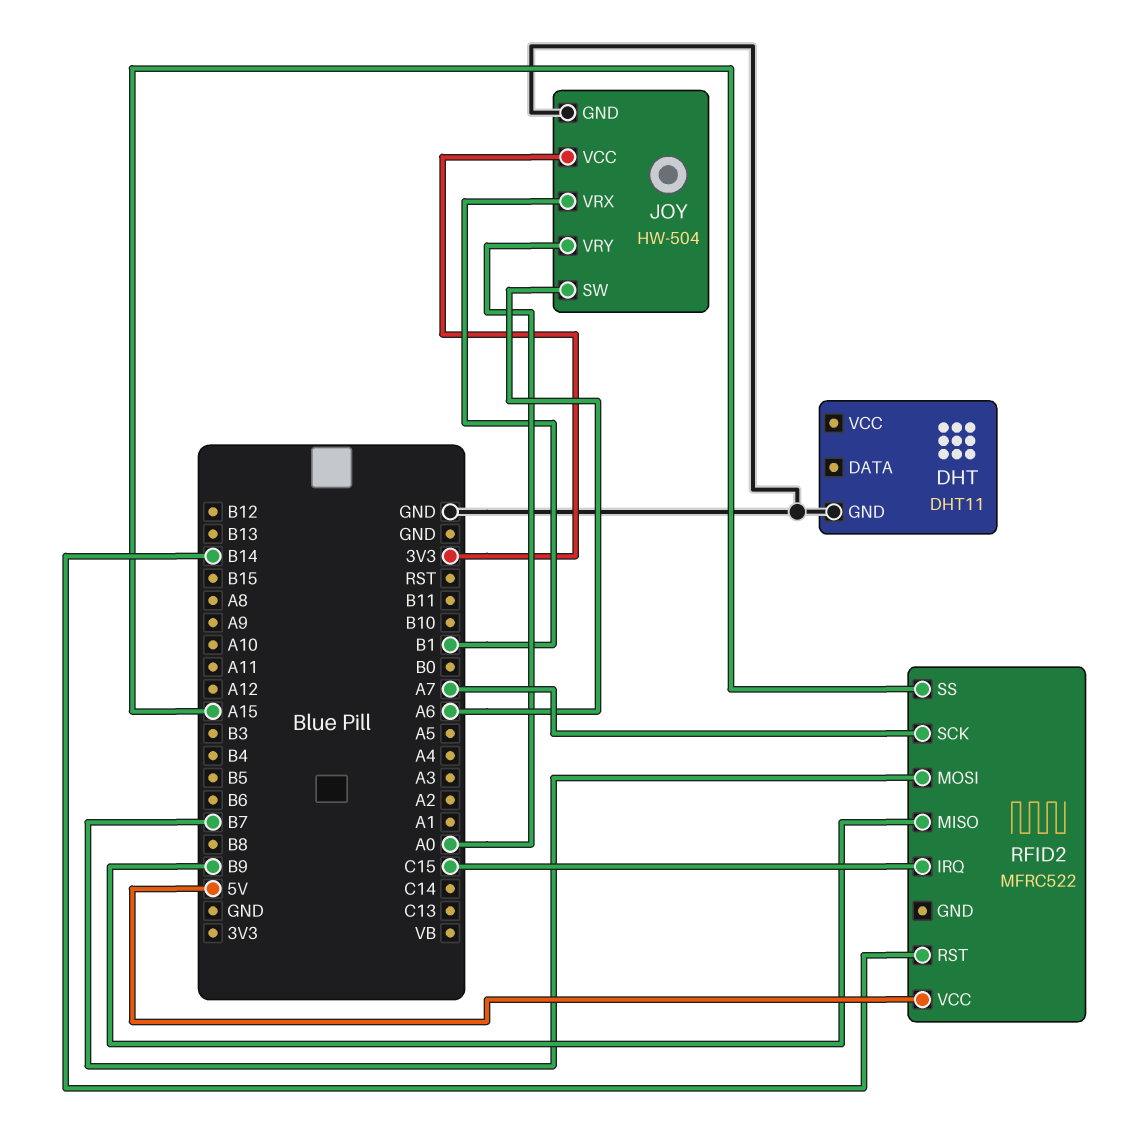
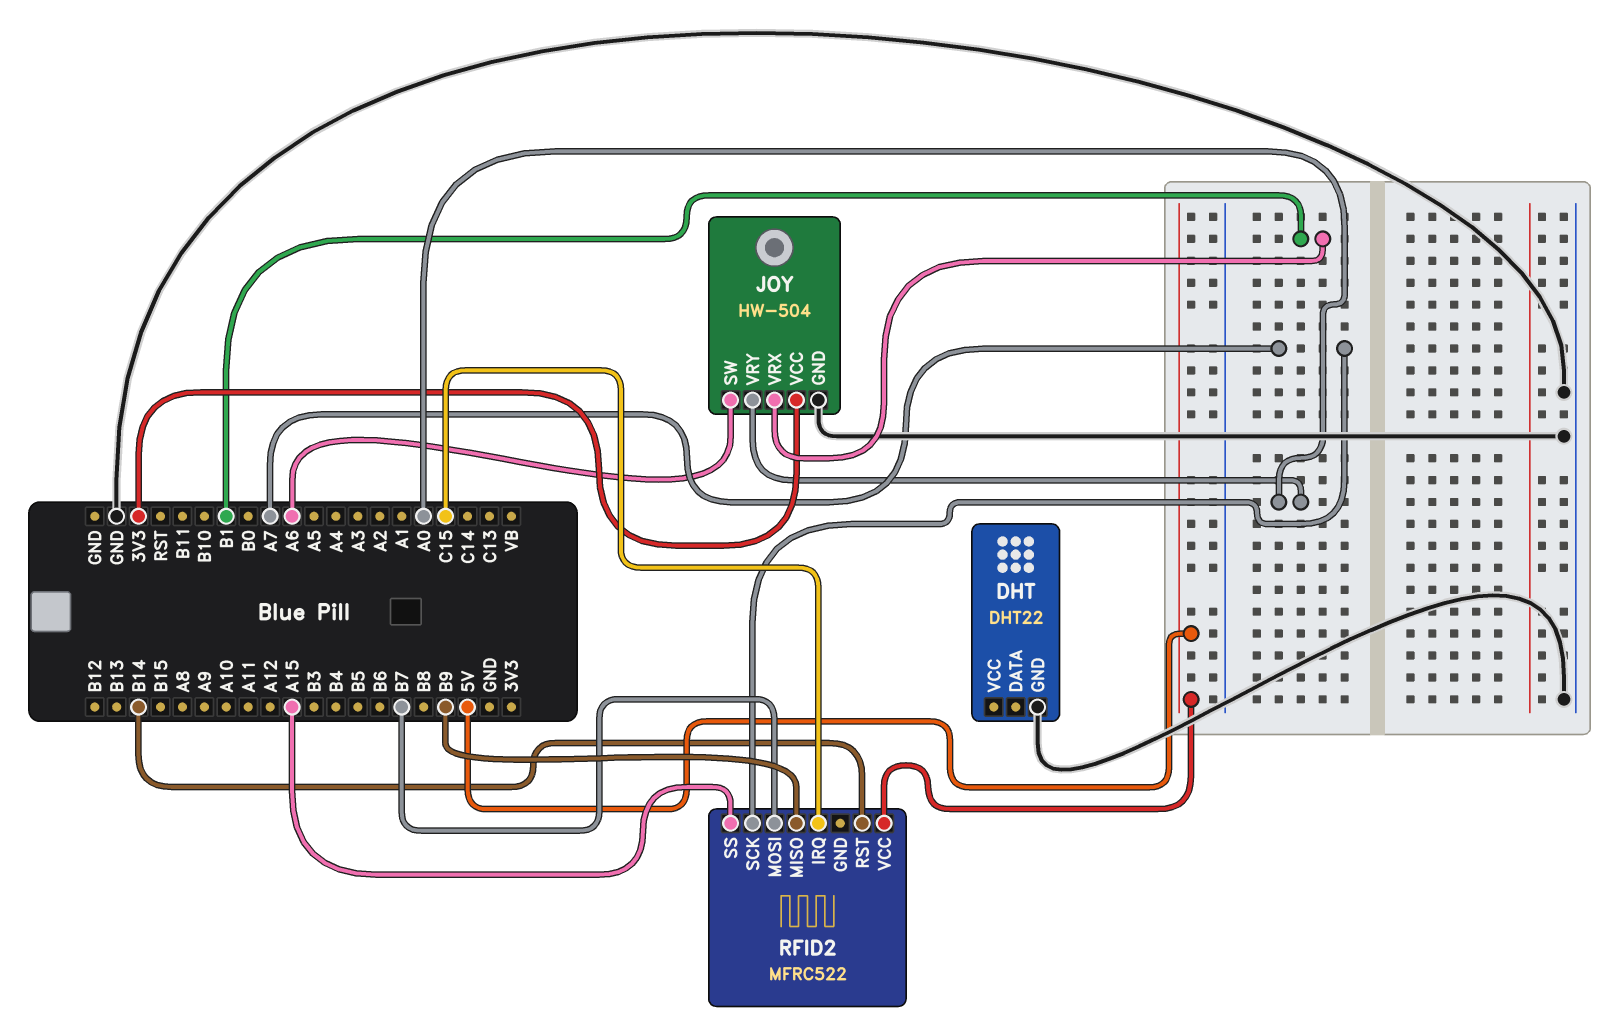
DHT: DHT11 -> DHT22

